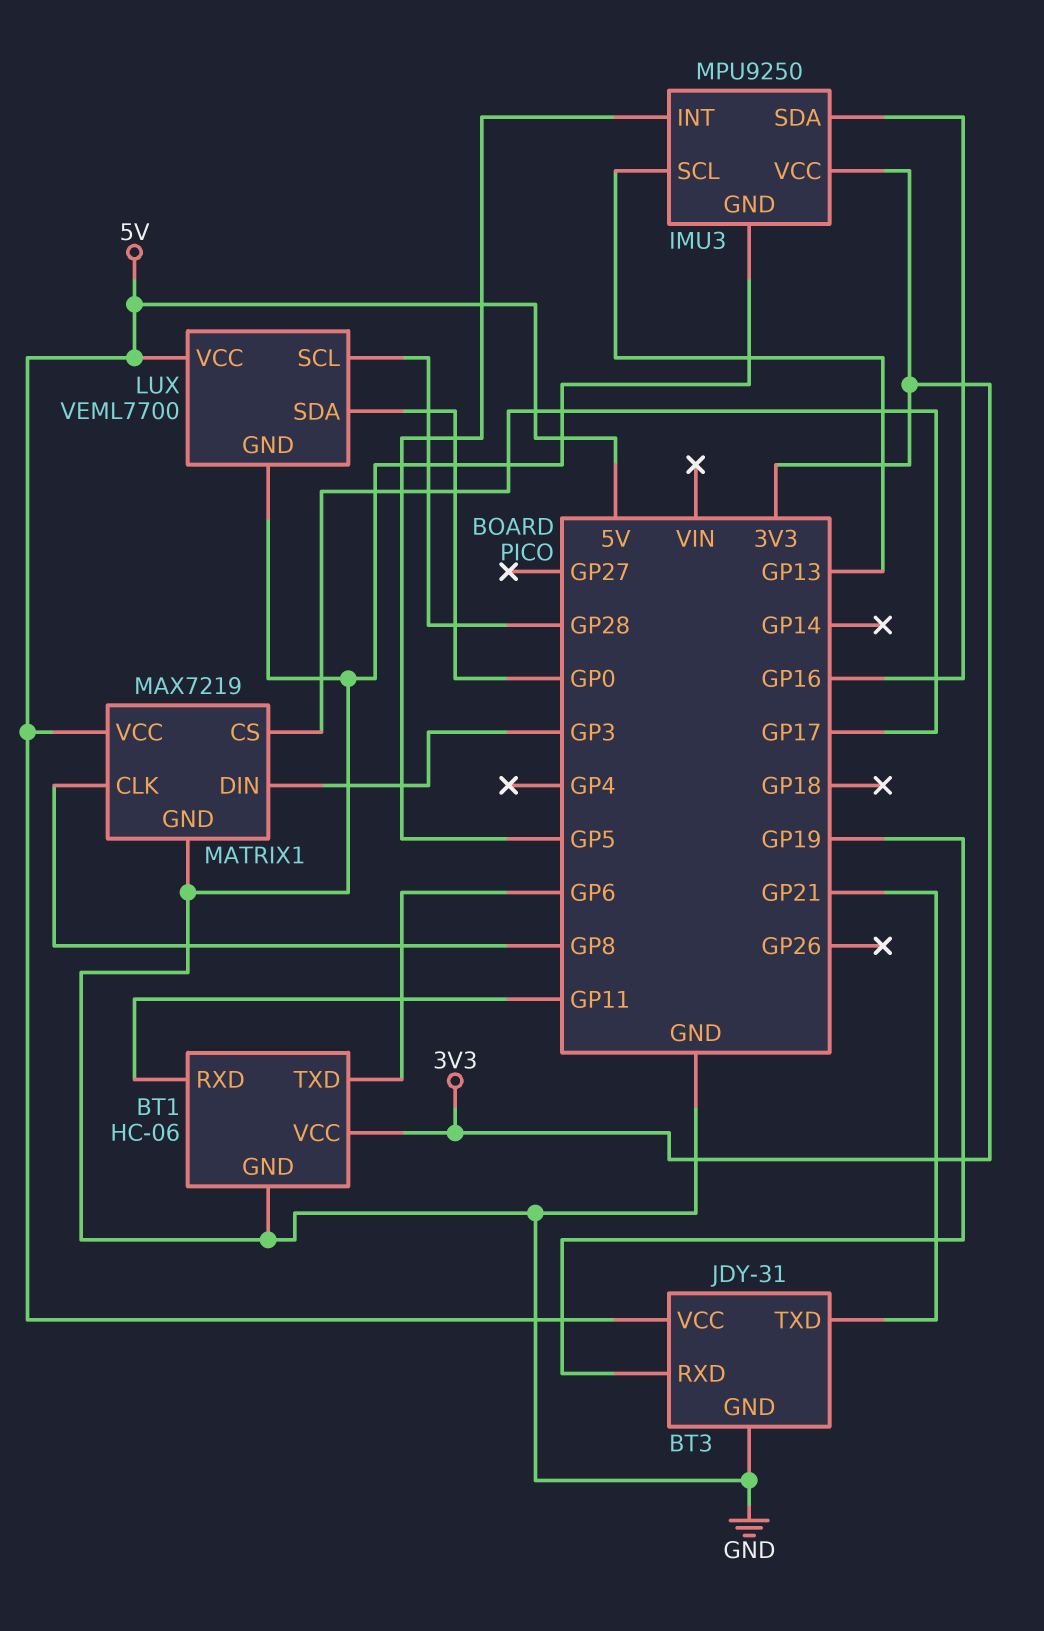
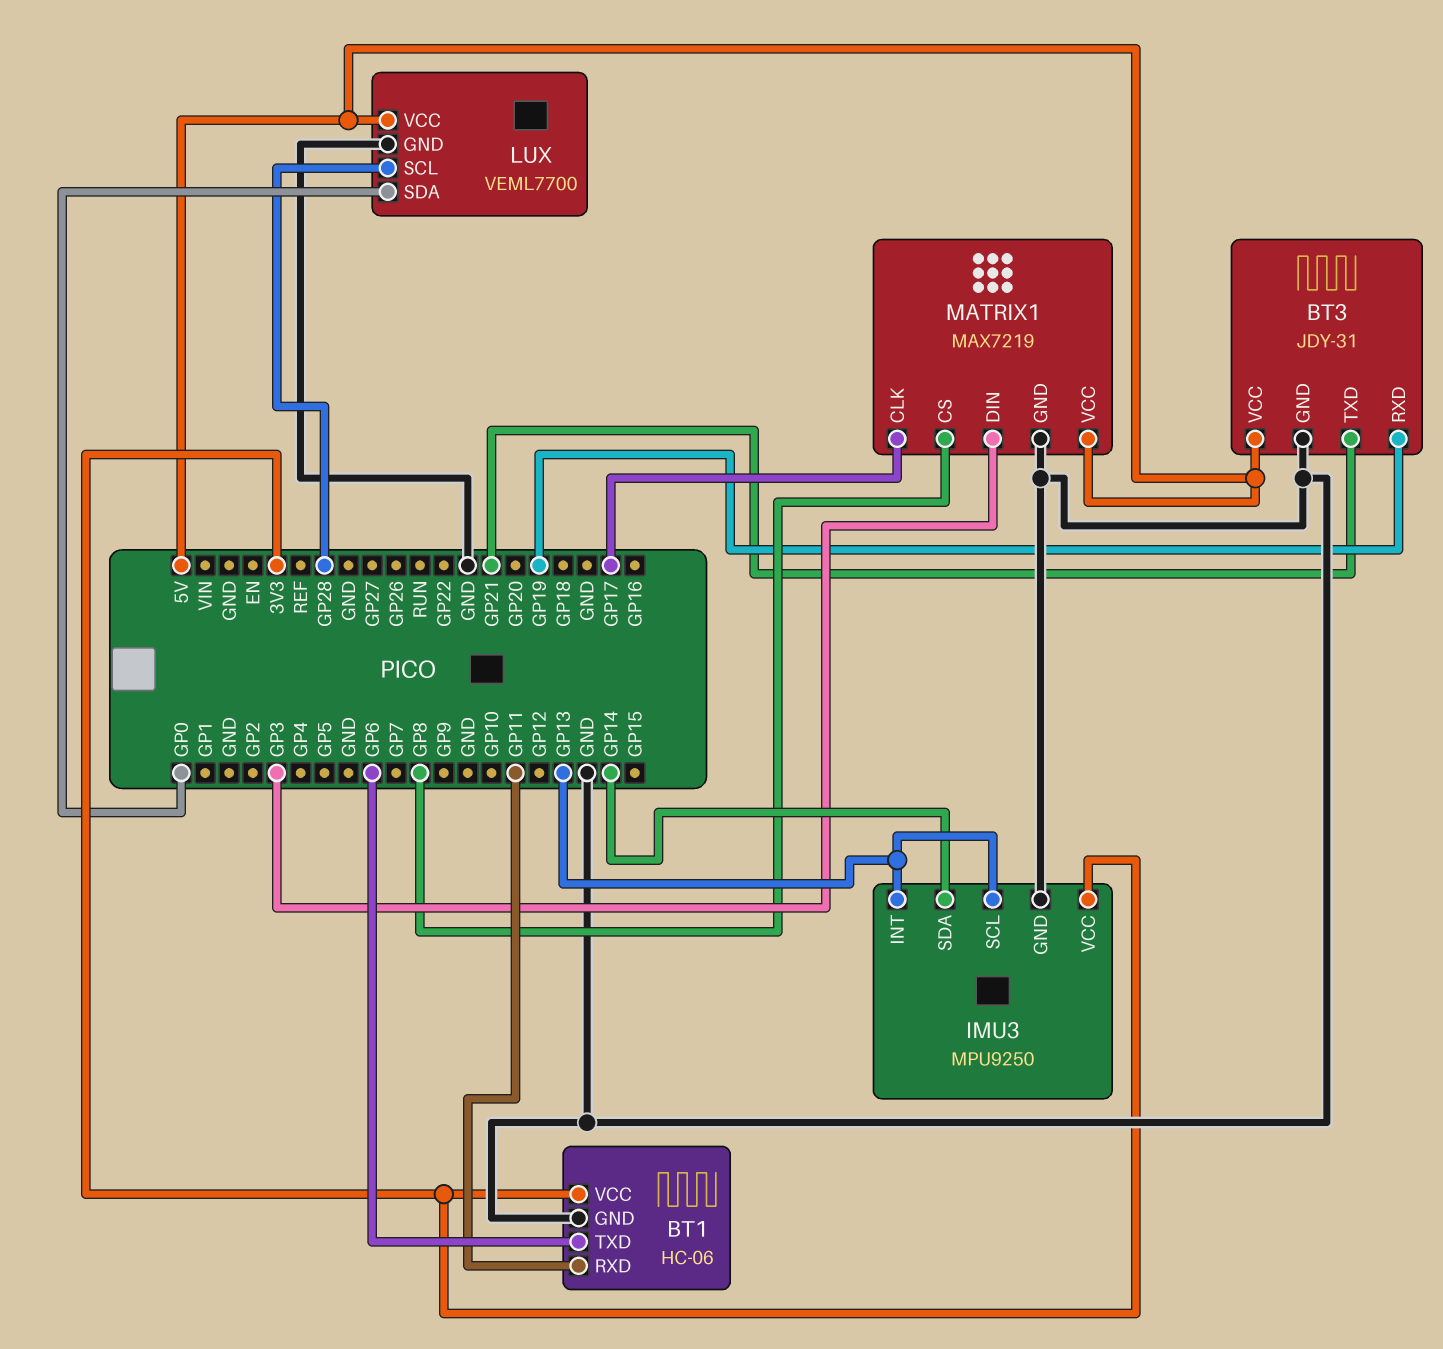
IMU3 pin INT: GP5 -> GP13
IMU3 pin SDA: GP16 -> GP14
MATRIX1 pin CLK: GP8 -> GP17
MATRIX1 pin CS: GP17 -> GP8

